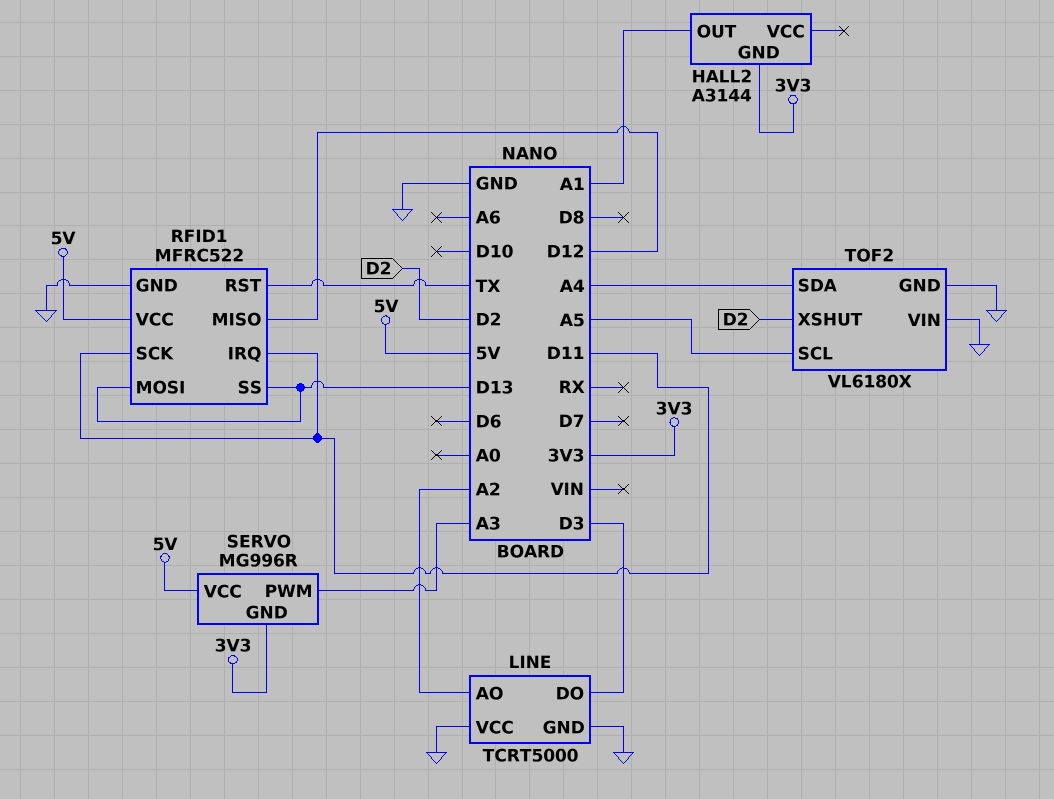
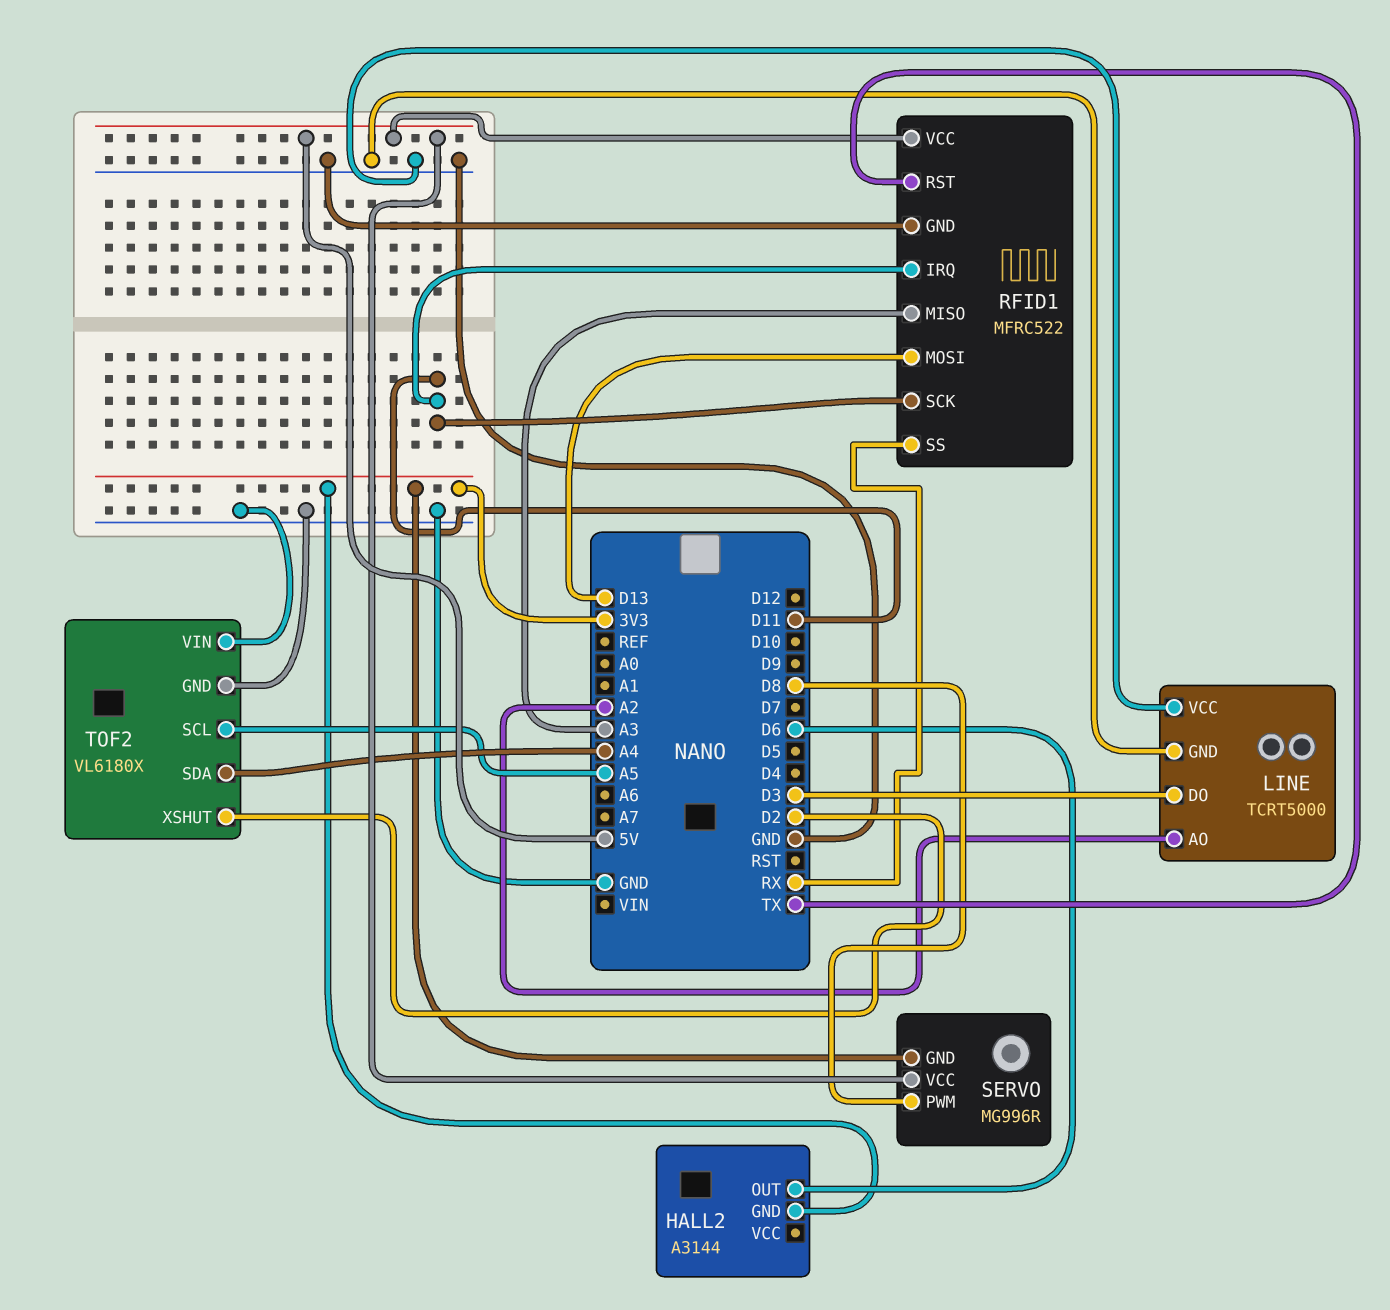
HALL2 pin OUT: A1 -> D6
RFID1 pin MISO: D12 -> A3
RFID1 pin SS: D13 -> RX
SERVO pin PWM: A3 -> D8

